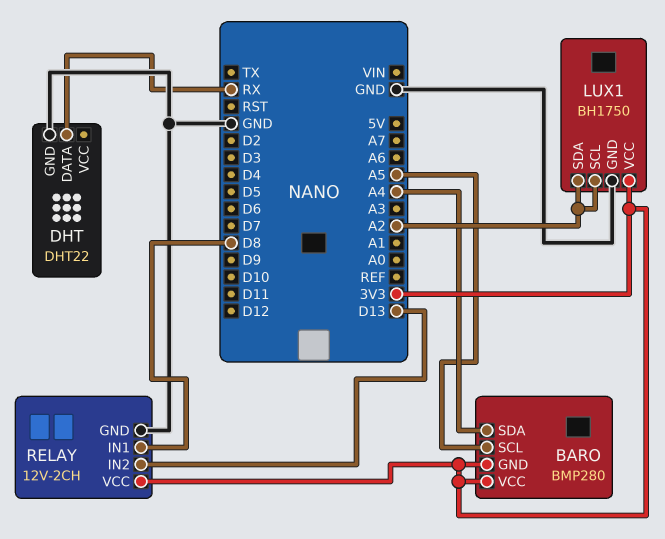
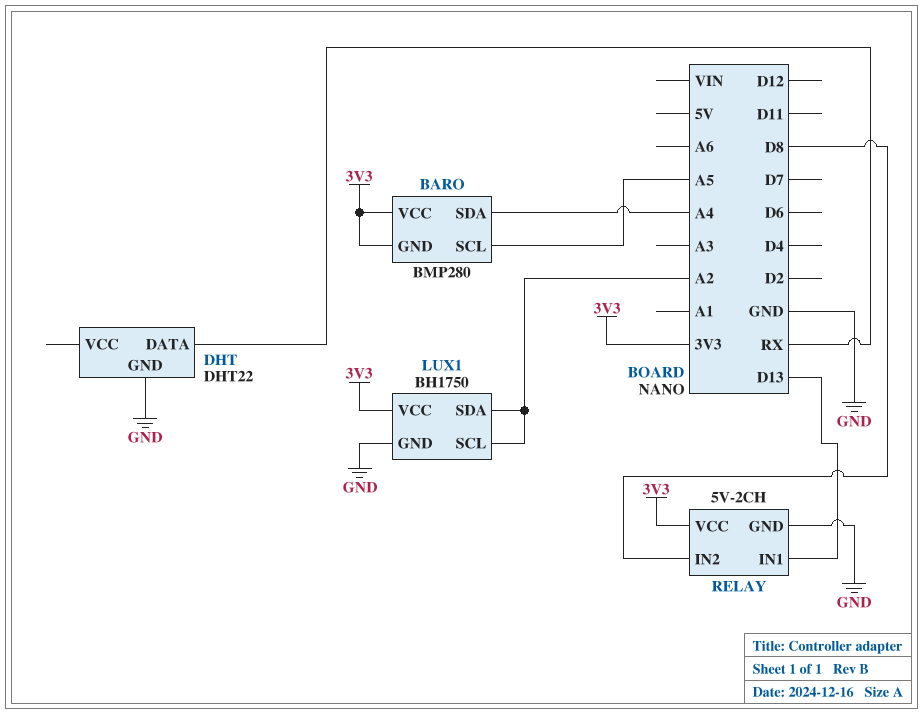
RELAY: 12V-2CH -> 5V-2CH
RELAY pin IN1: D8 -> D13
RELAY pin IN2: D13 -> D8

